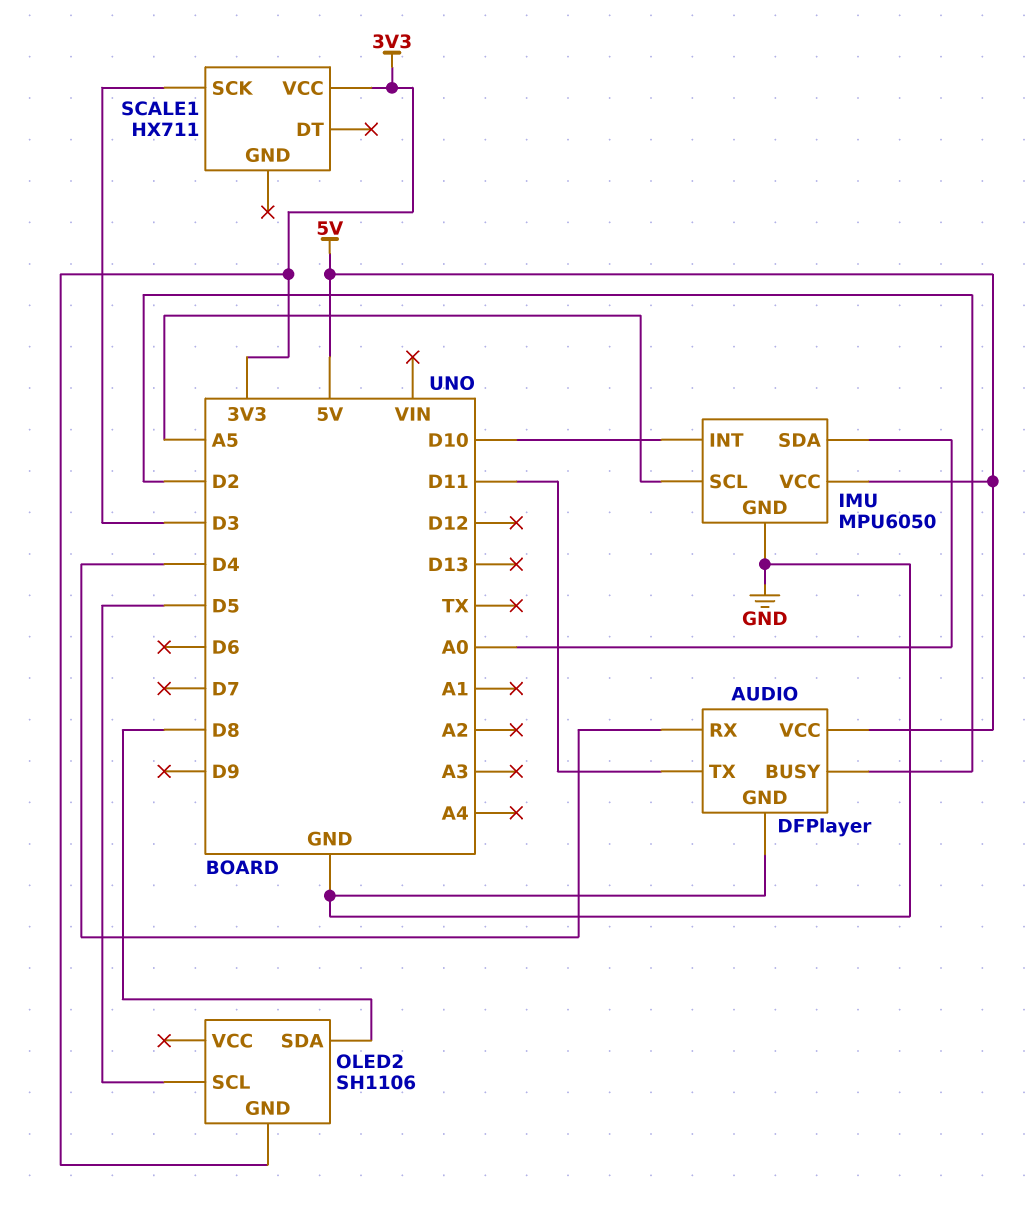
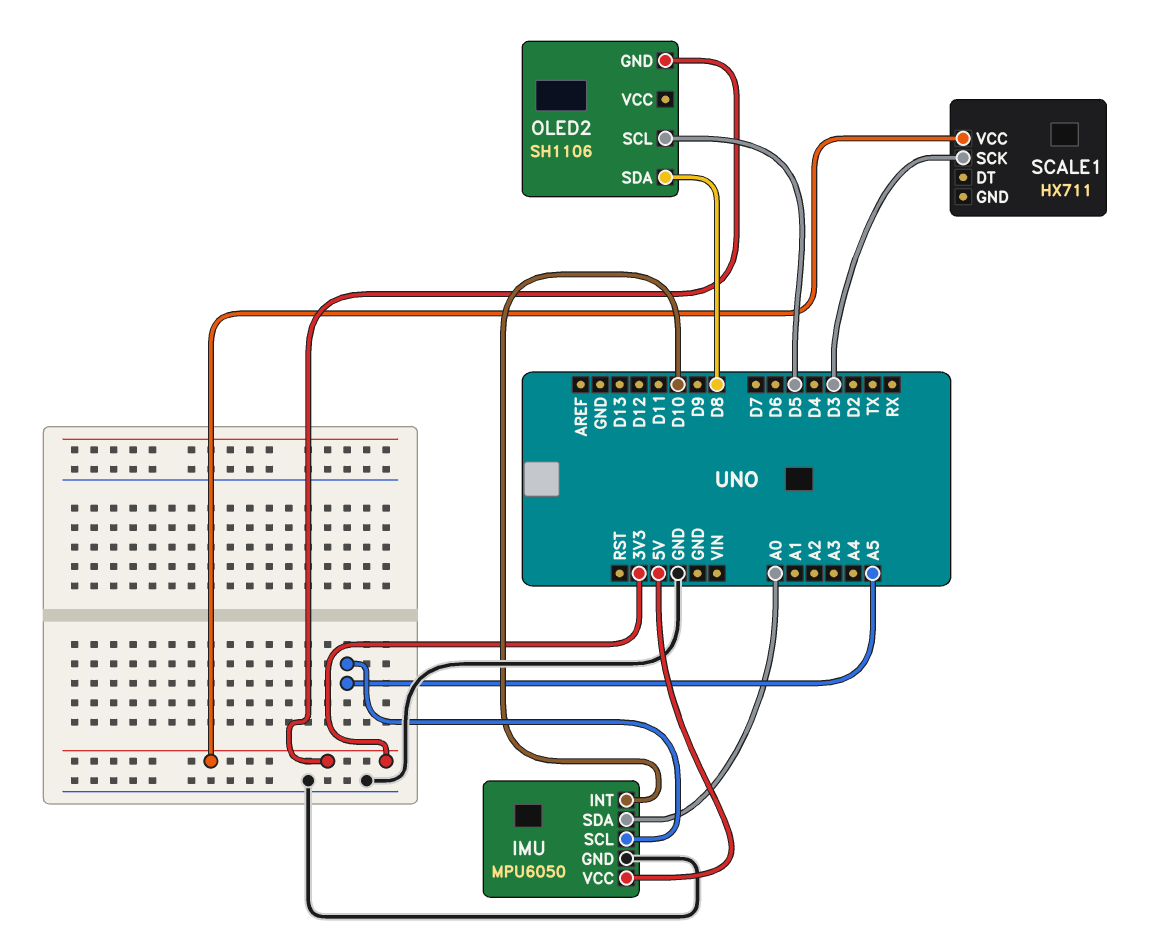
AUDIO: DFPlayer -> none
AUDIO pin BUSY: D2 -> none
AUDIO pin GND: GND -> none
AUDIO pin RX: D4 -> none
AUDIO pin TX: D11 -> none
AUDIO pin VCC: 5V -> none

